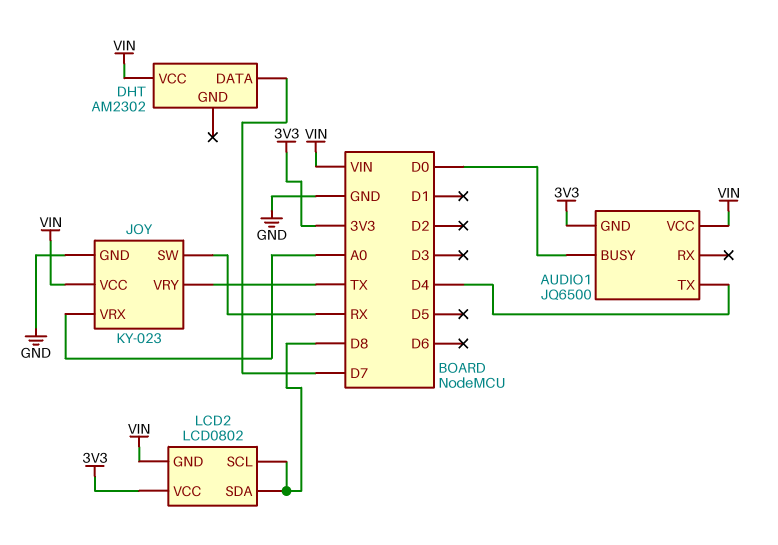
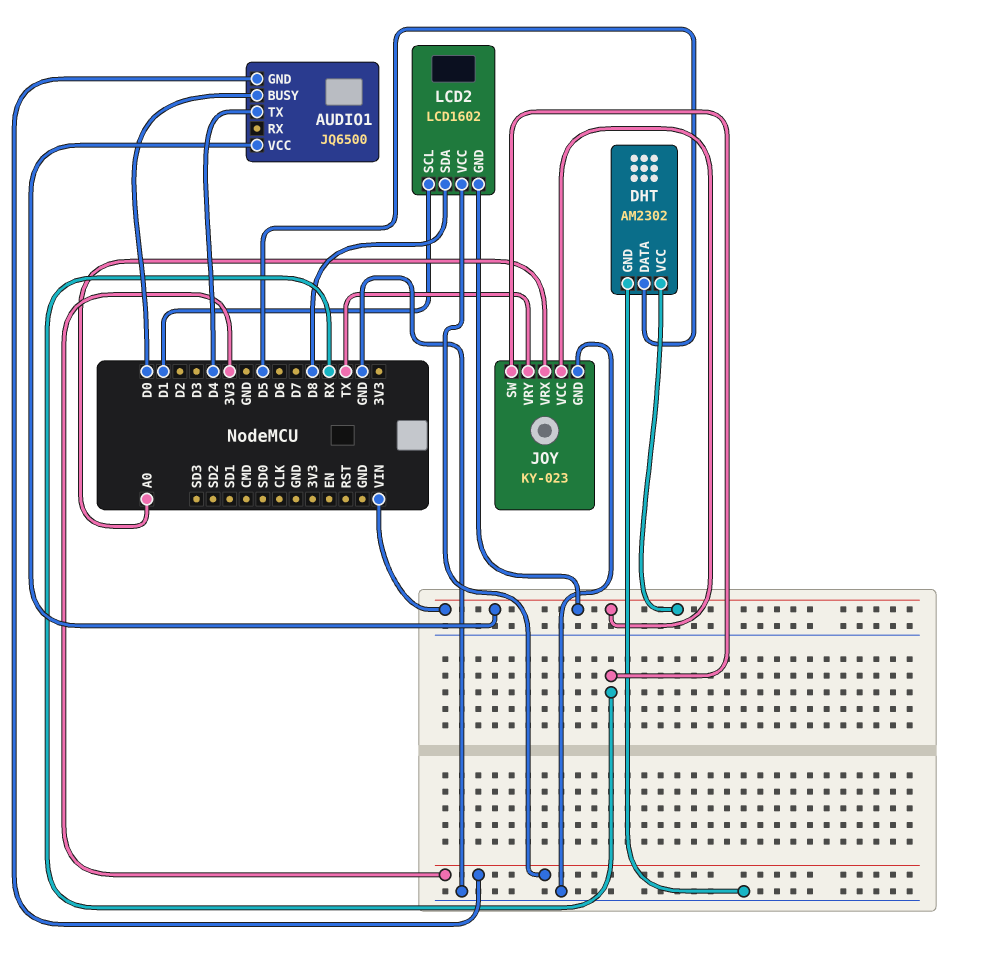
DHT pin DATA: D7 -> D5
DHT pin GND: none -> GND
LCD2: LCD0802 -> LCD1602
LCD2 pin SCL: D8 -> D1

